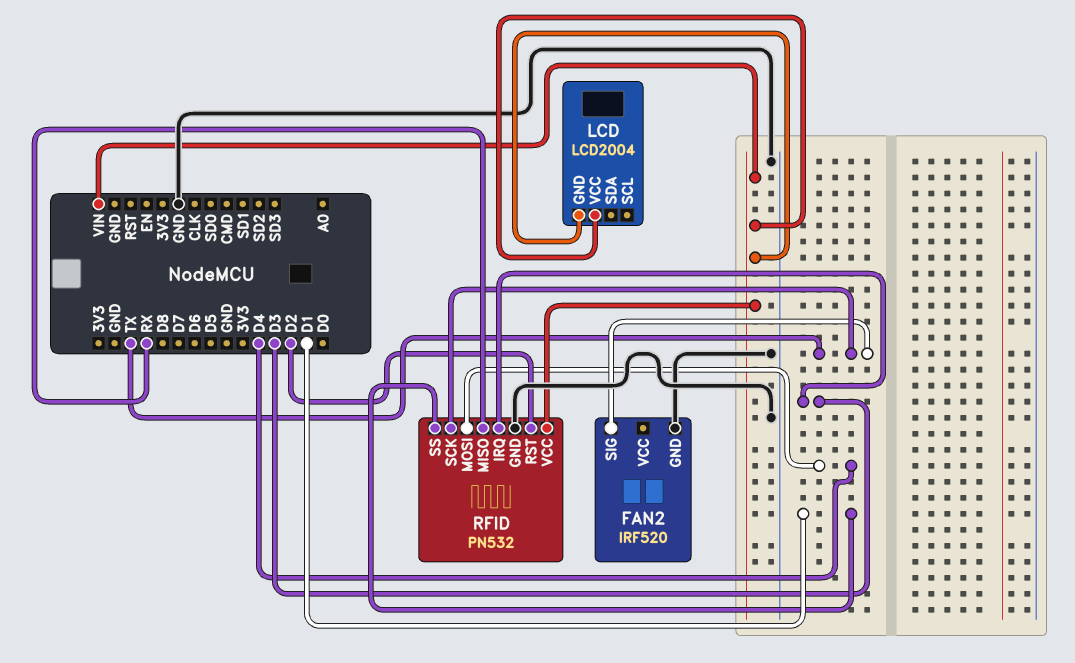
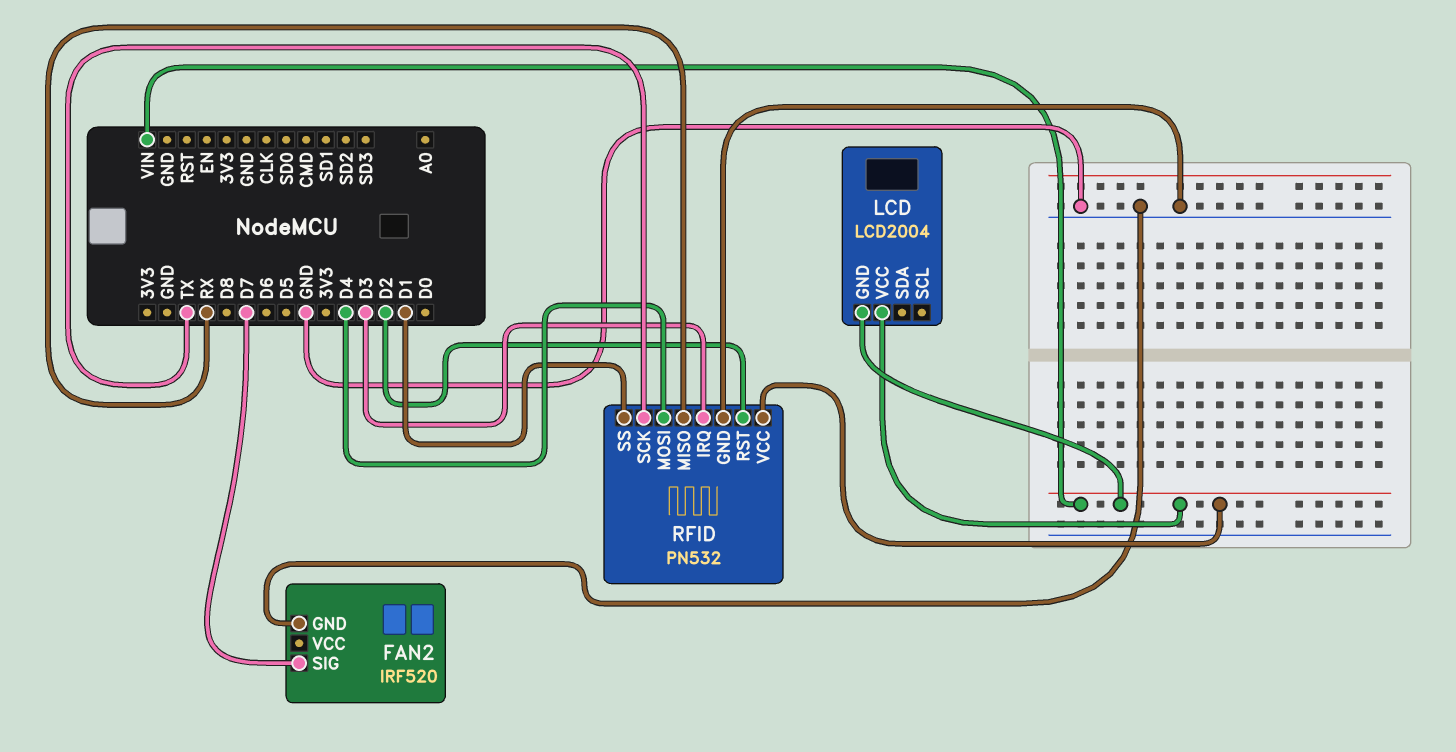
FAN2 pin SIG: TX -> D7

